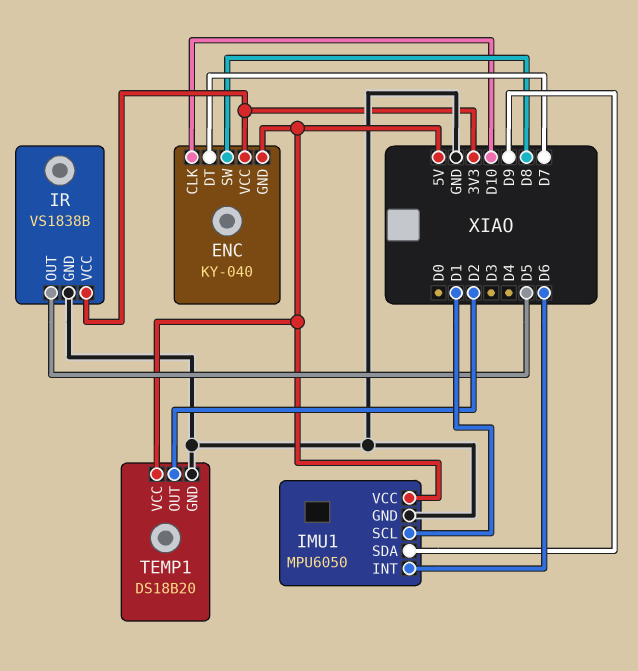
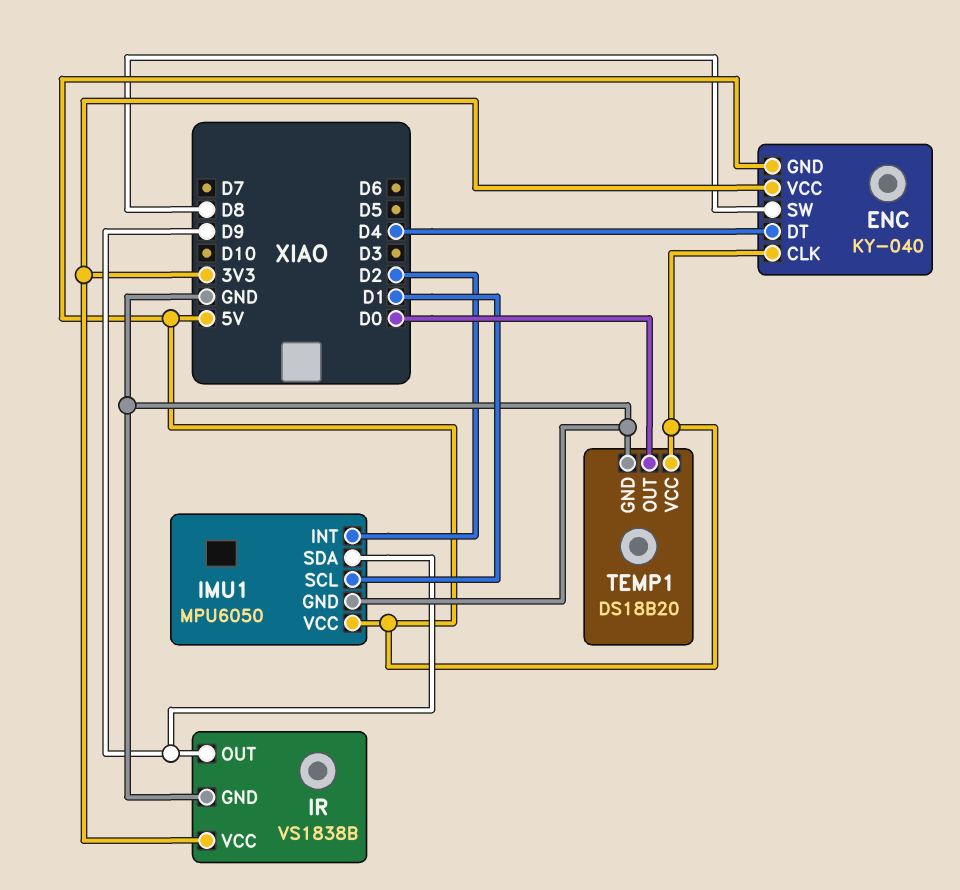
ENC pin CLK: D10 -> 5V
ENC pin DT: D7 -> D4
IMU1 pin INT: D6 -> D2
IR pin OUT: D5 -> D9
TEMP1 pin OUT: D2 -> D0

